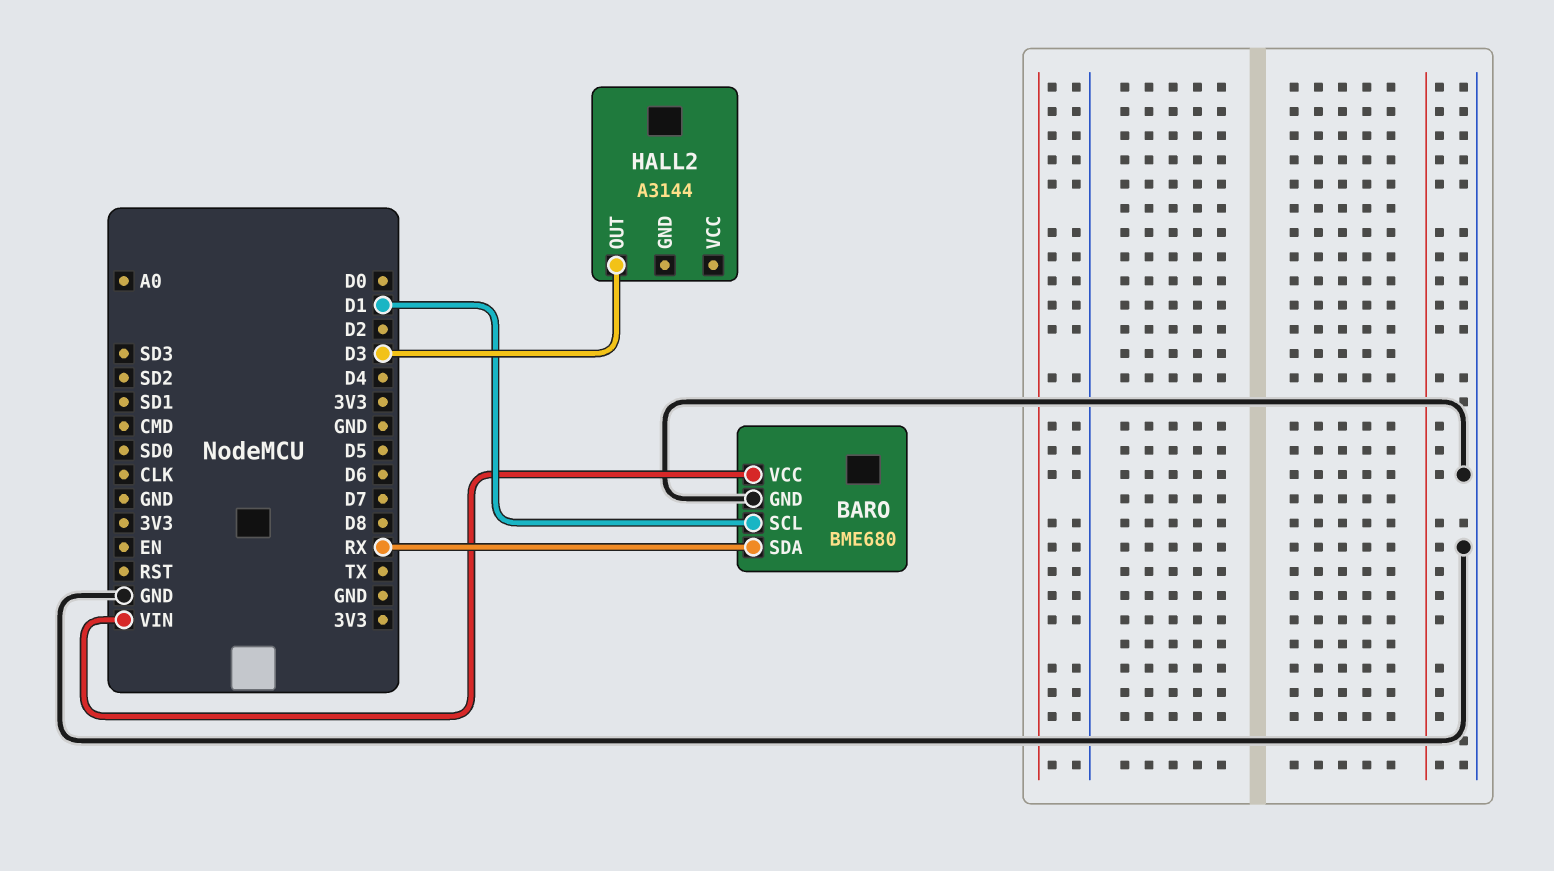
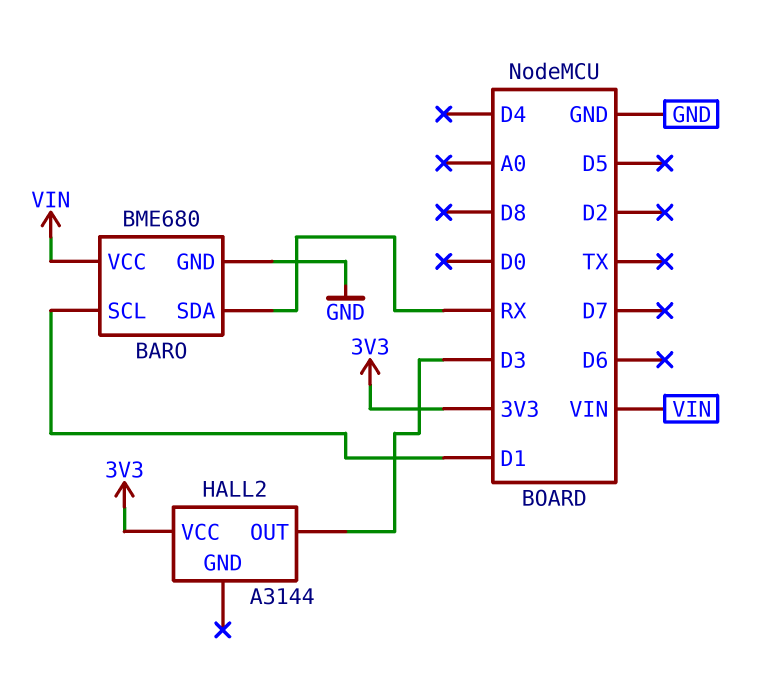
HALL2 pin VCC: none -> 3V3

